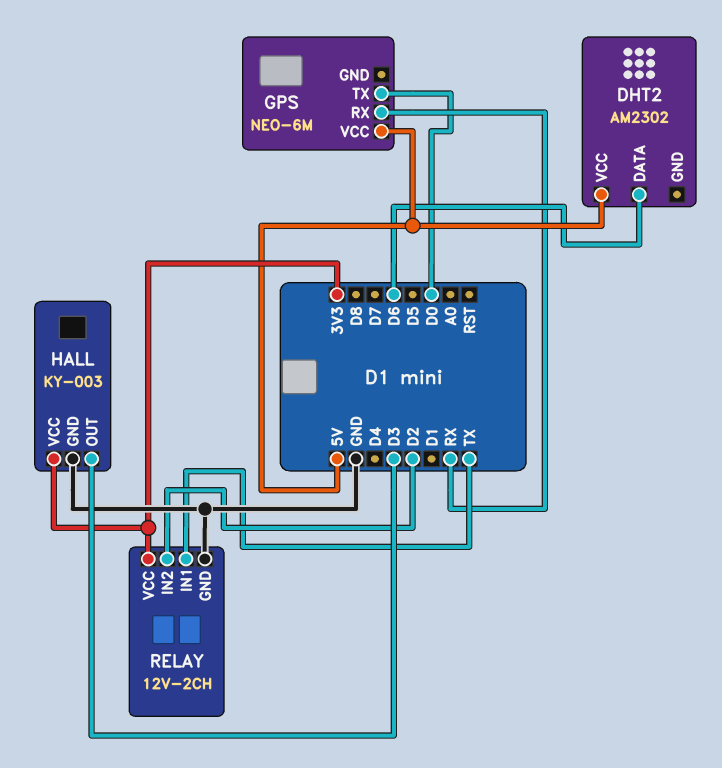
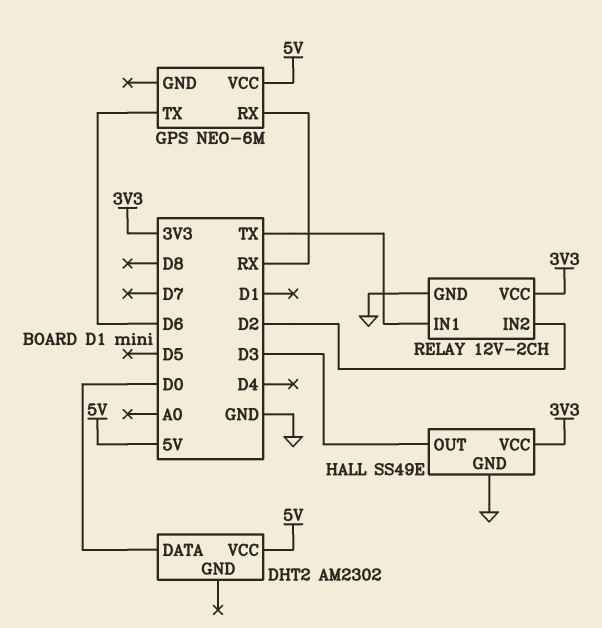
DHT2 pin DATA: D6 -> D0
GPS pin TX: D0 -> D6
HALL: KY-003 -> SS49E

